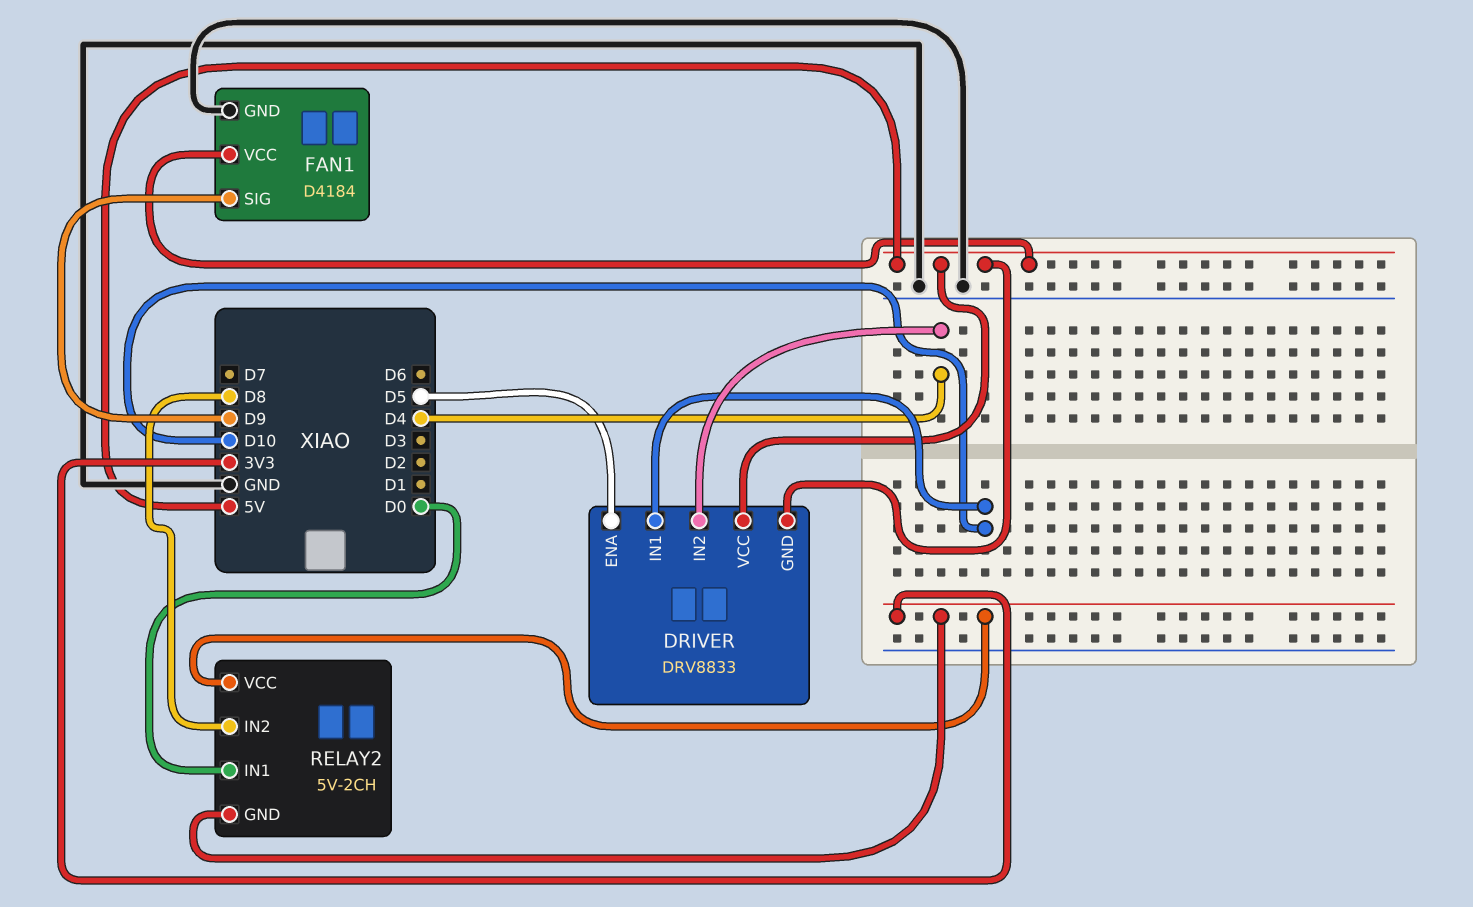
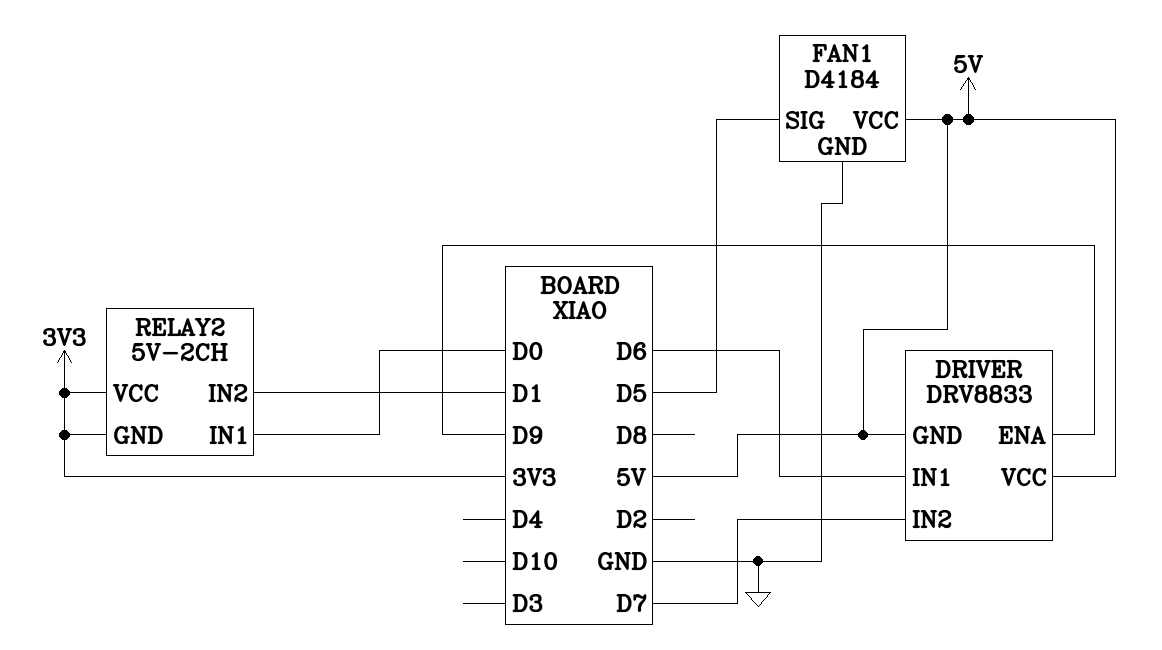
DRIVER pin ENA: D5 -> D9
DRIVER pin IN1: D10 -> D6
DRIVER pin IN2: D4 -> D7
FAN1 pin SIG: D9 -> D5
RELAY2 pin IN2: D8 -> D1

